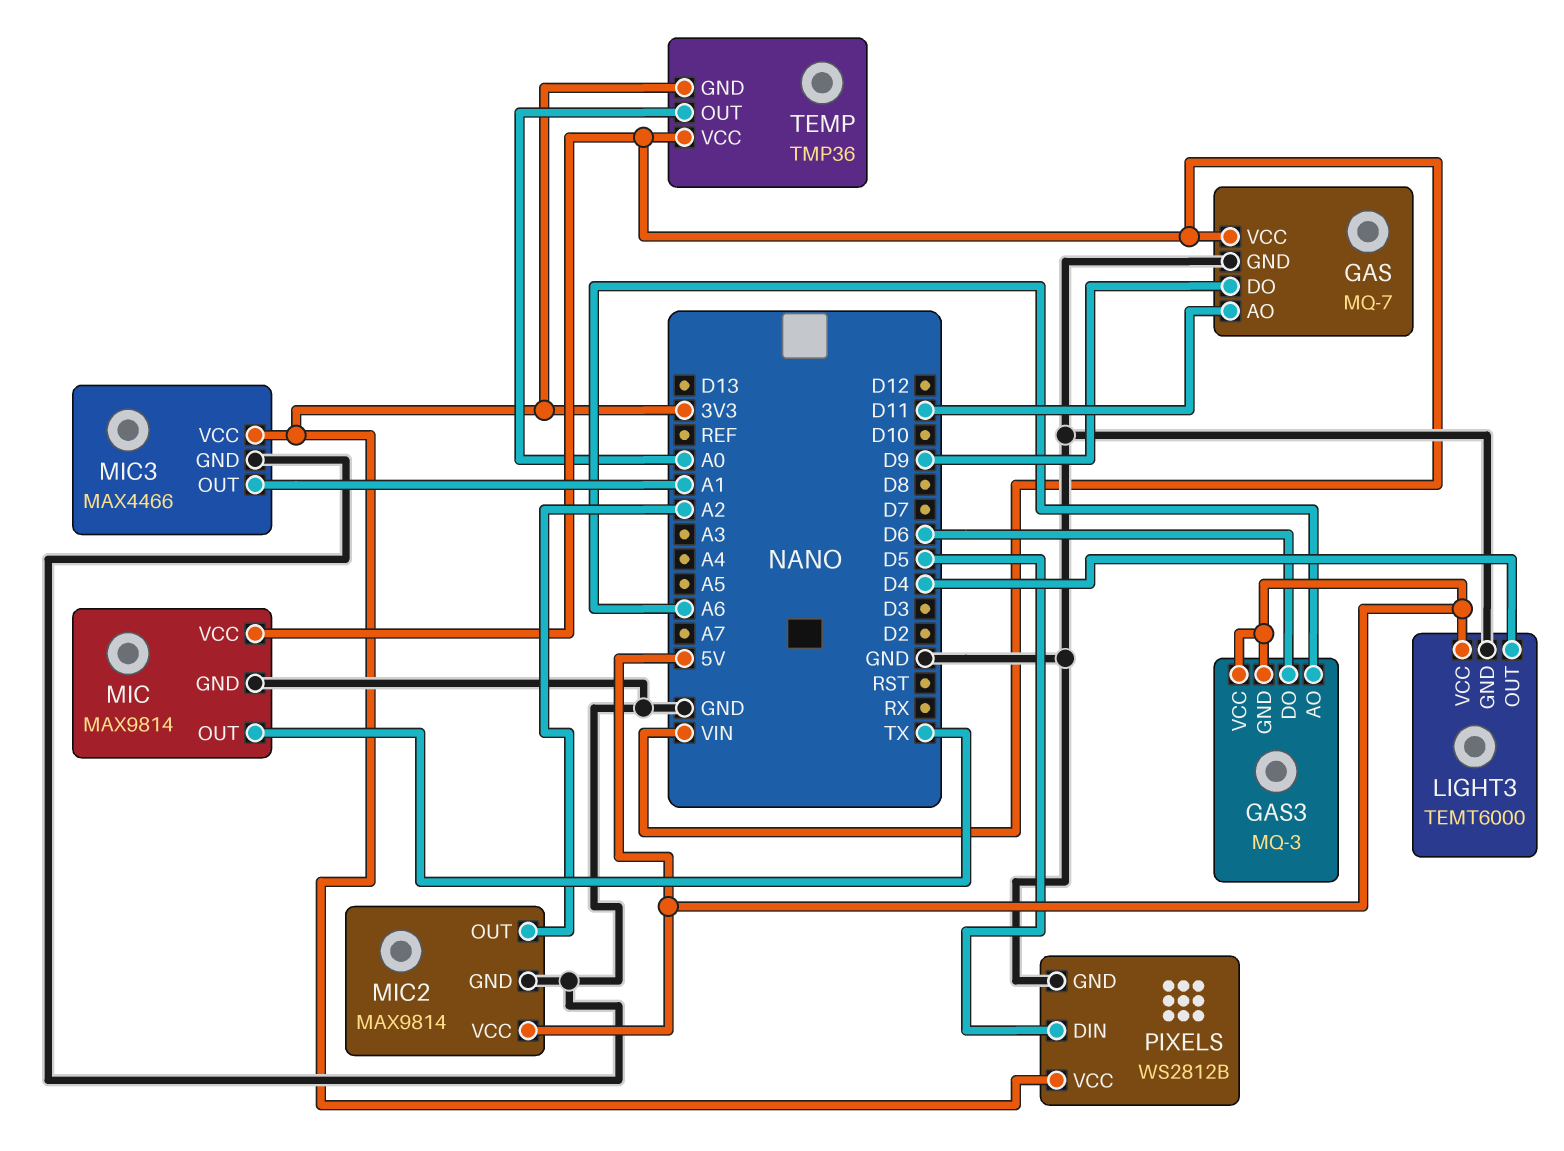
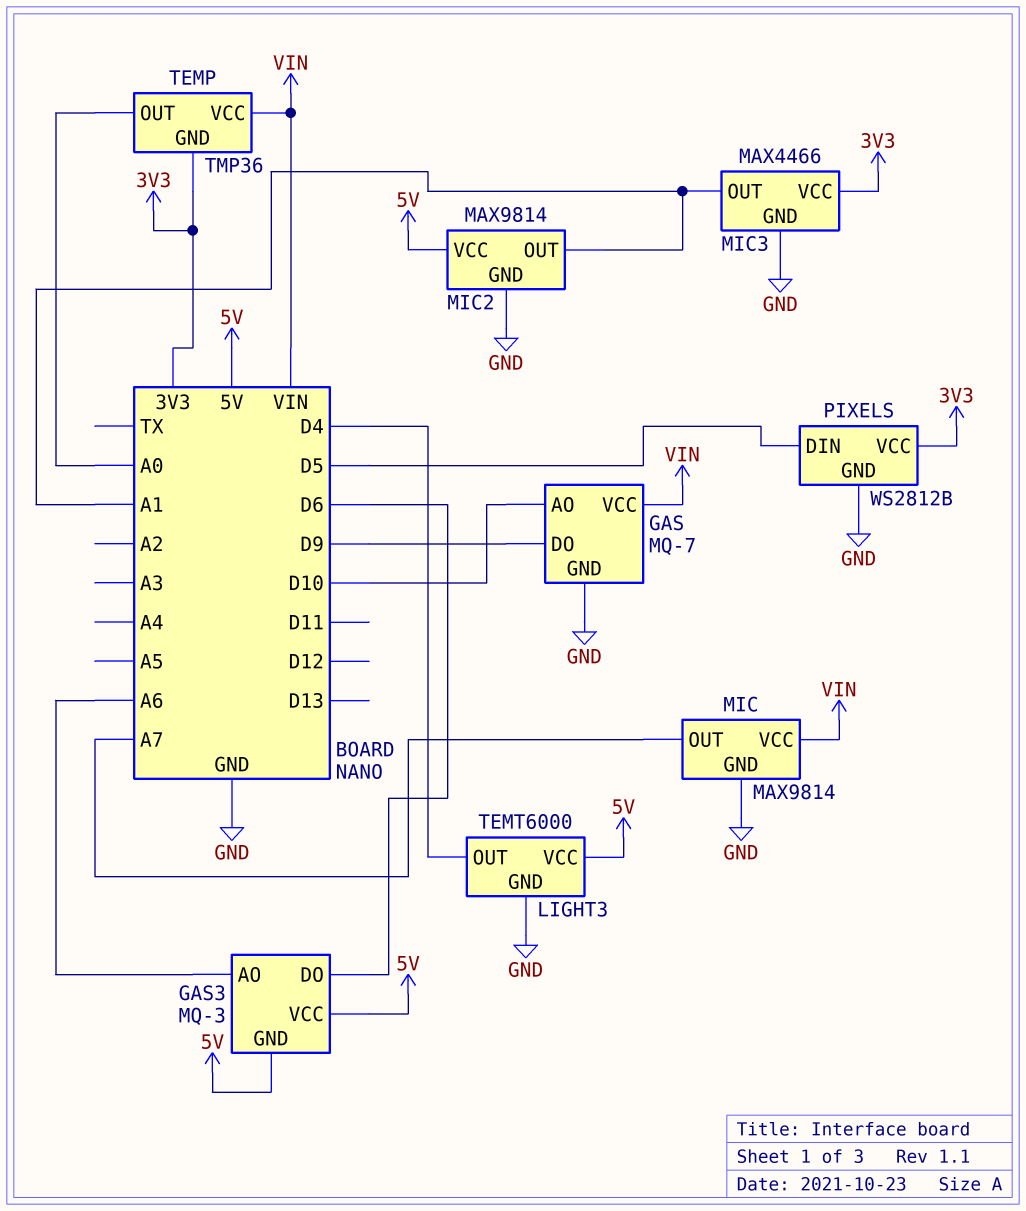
GAS pin AO: D11 -> D10
MIC pin OUT: TX -> A7
MIC2 pin OUT: A2 -> A1

